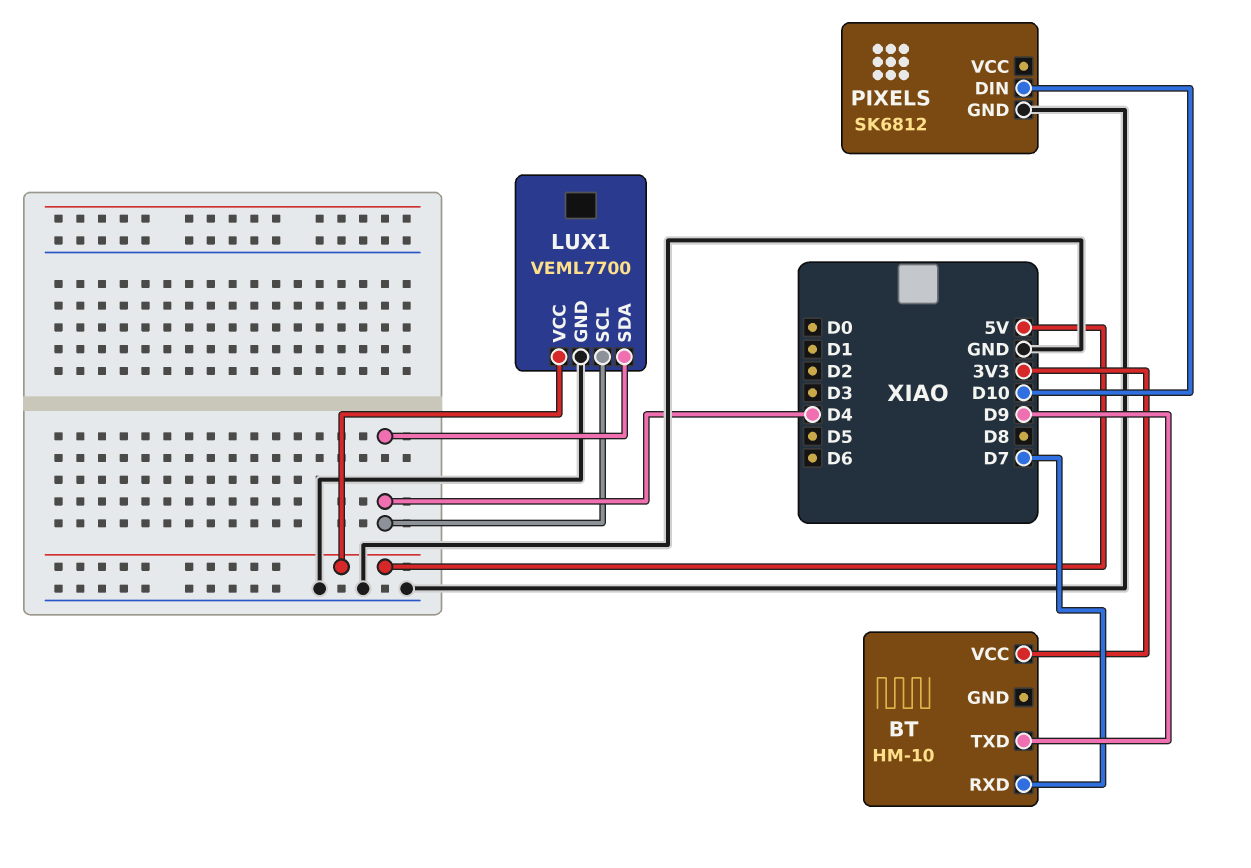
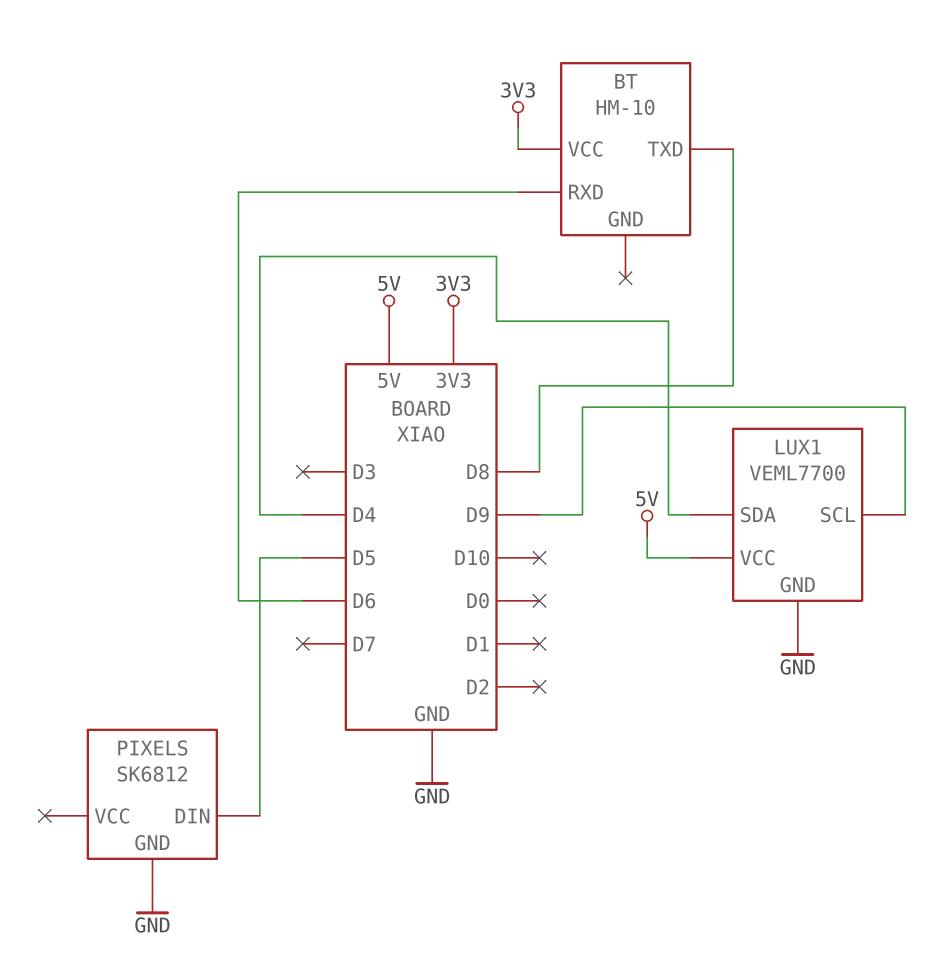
BT pin RXD: D7 -> D6
BT pin TXD: D9 -> D8
LUX1 pin SCL: D4 -> D9
PIXELS pin DIN: D10 -> D5

